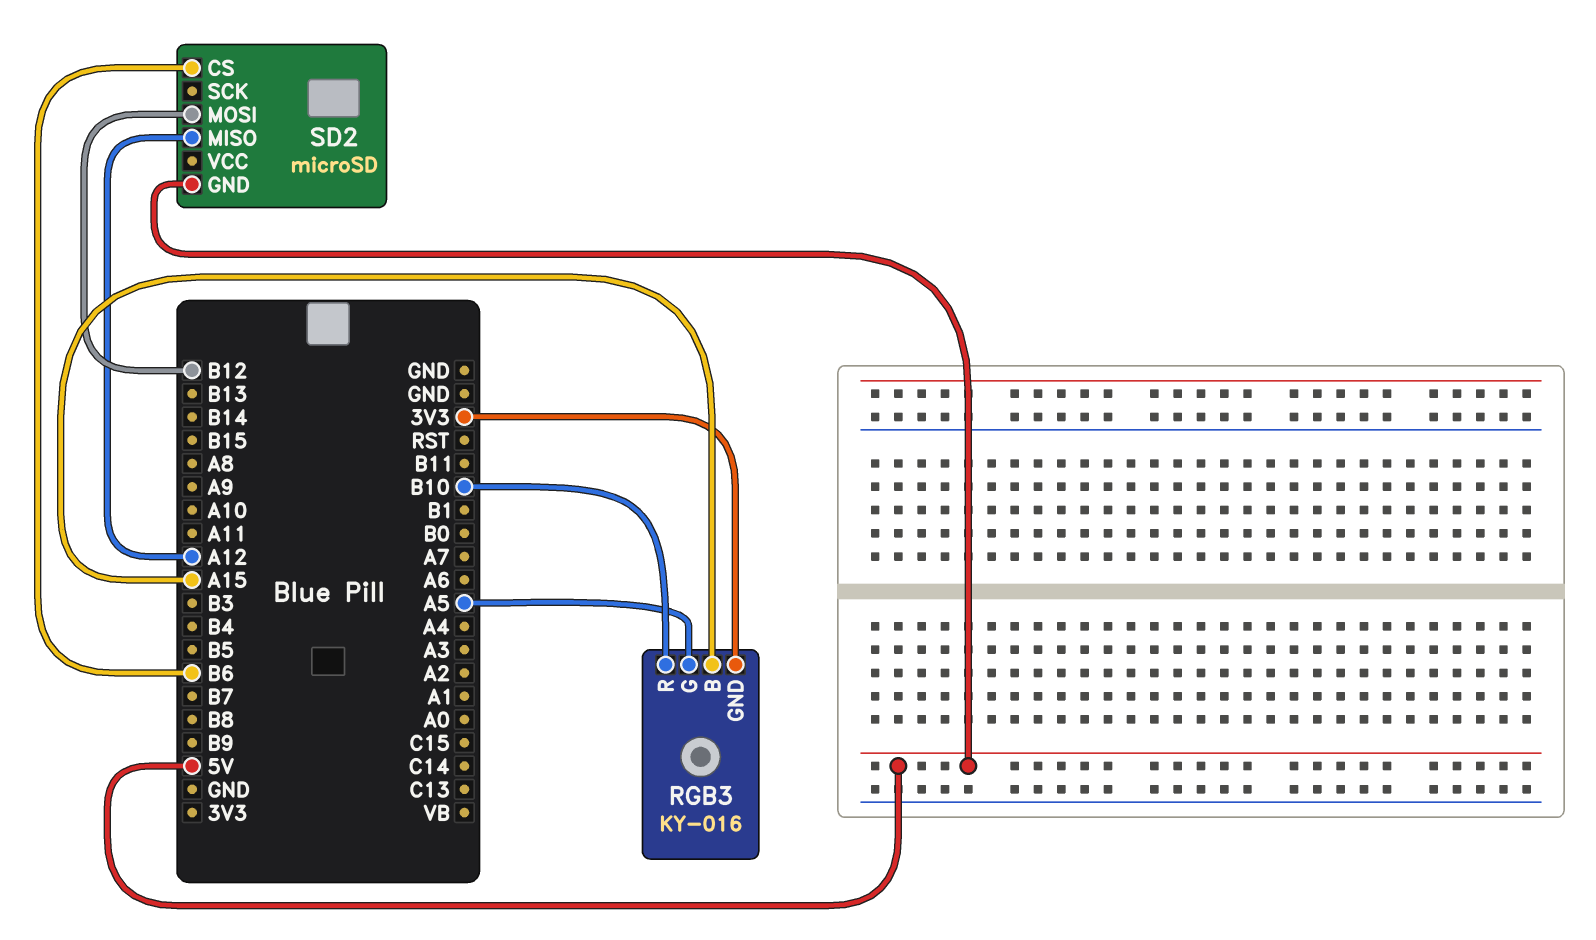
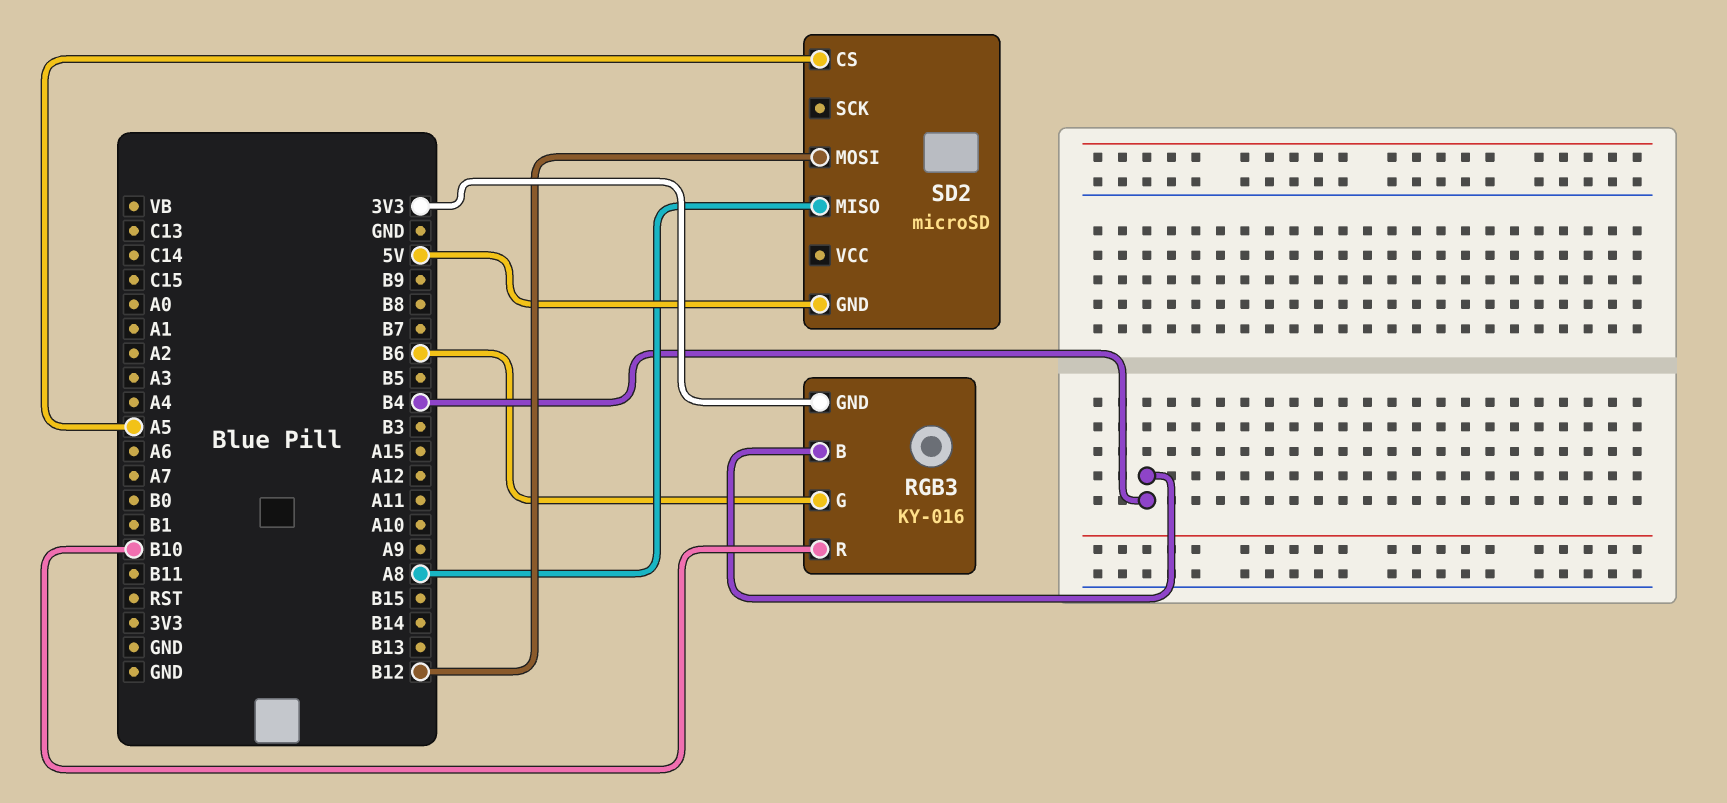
RGB3 pin B: A15 -> B4
RGB3 pin G: A5 -> B6
SD2 pin CS: B6 -> A5
SD2 pin MISO: A12 -> A8

